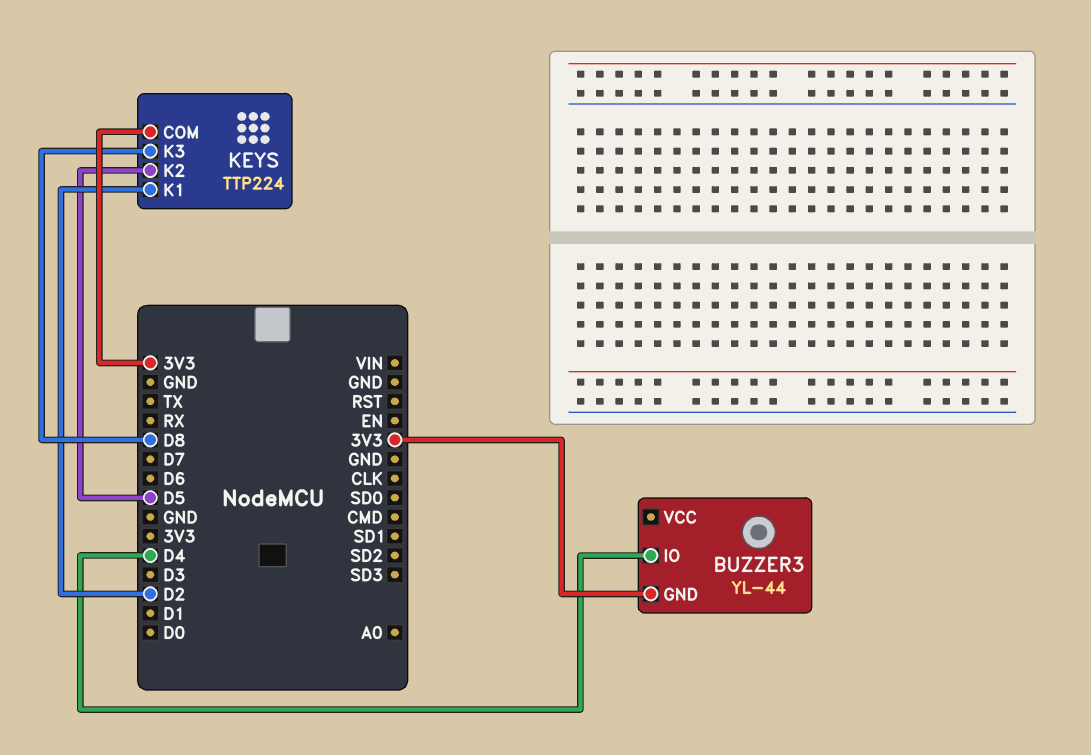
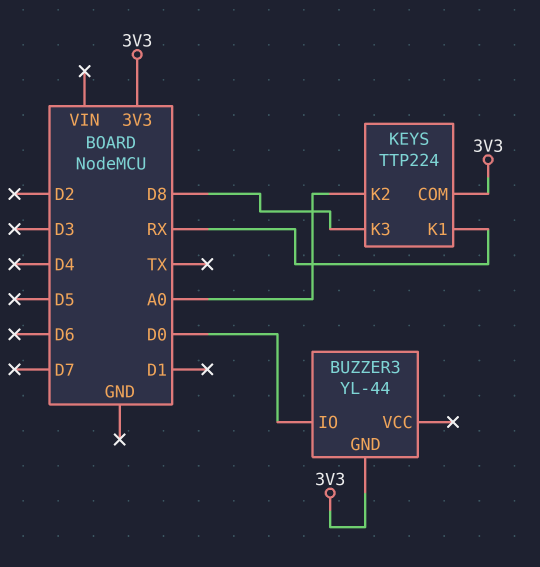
BUZZER3 pin IO: D4 -> D0
KEYS pin K1: D2 -> RX
KEYS pin K2: D5 -> A0

